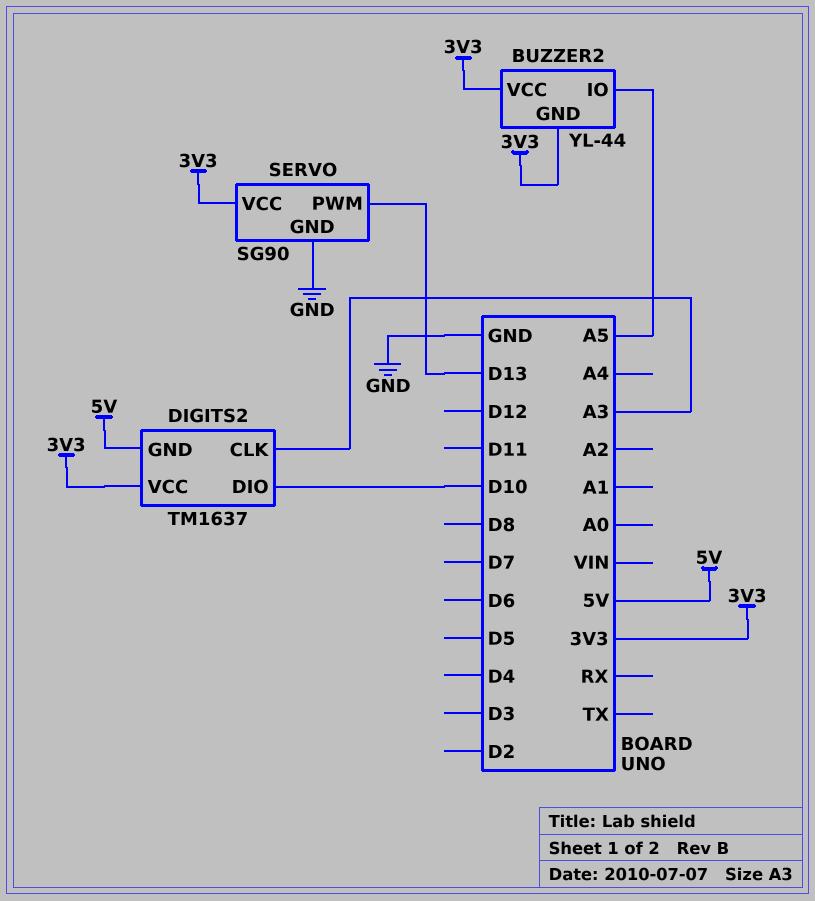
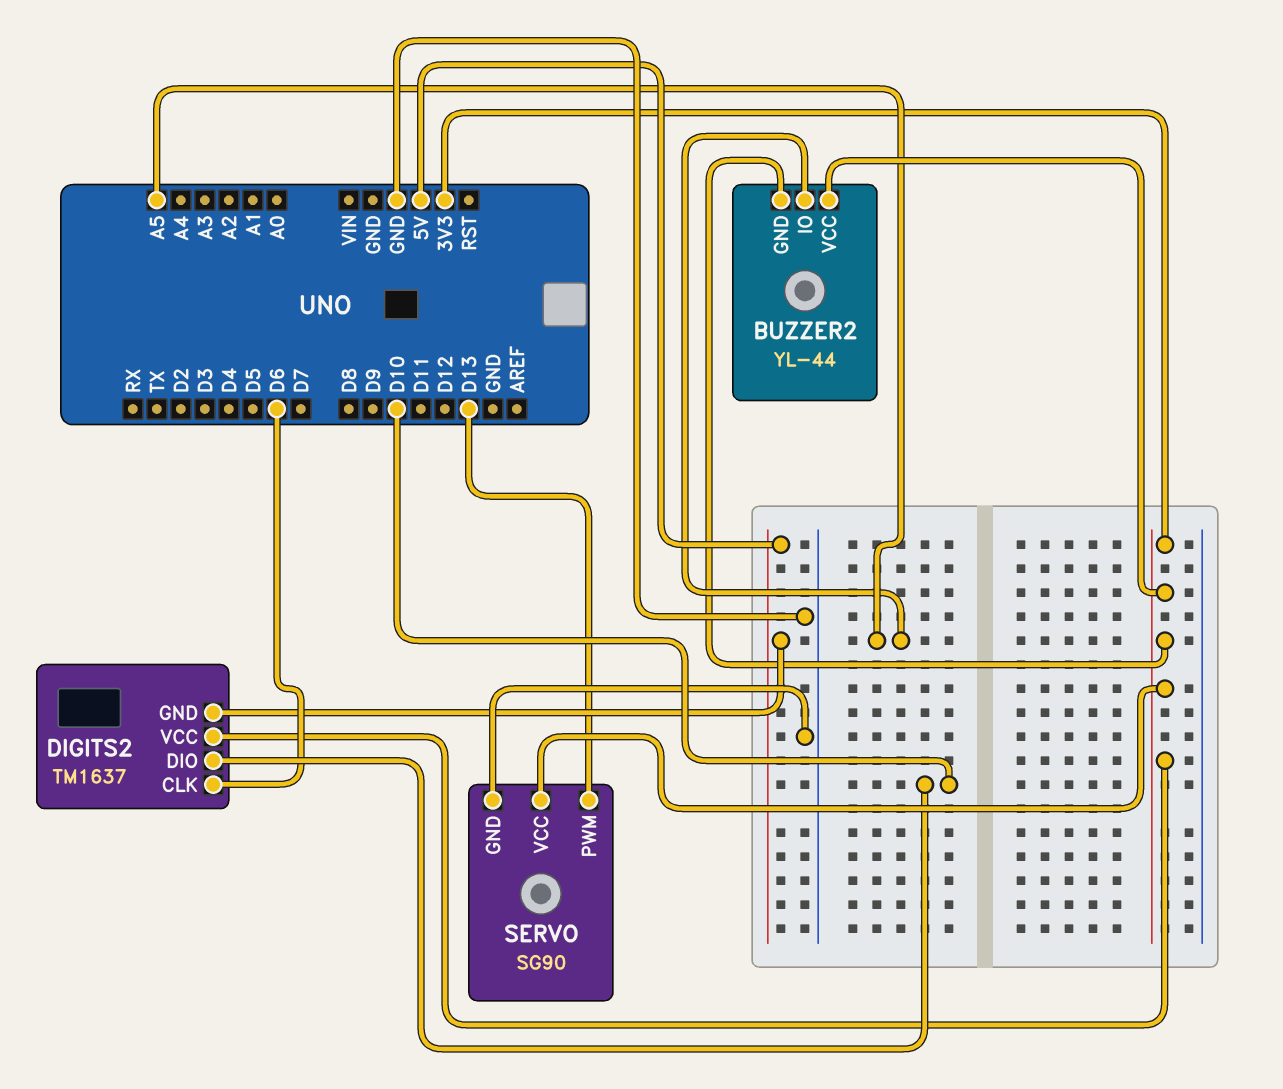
DIGITS2 pin CLK: A3 -> D6

